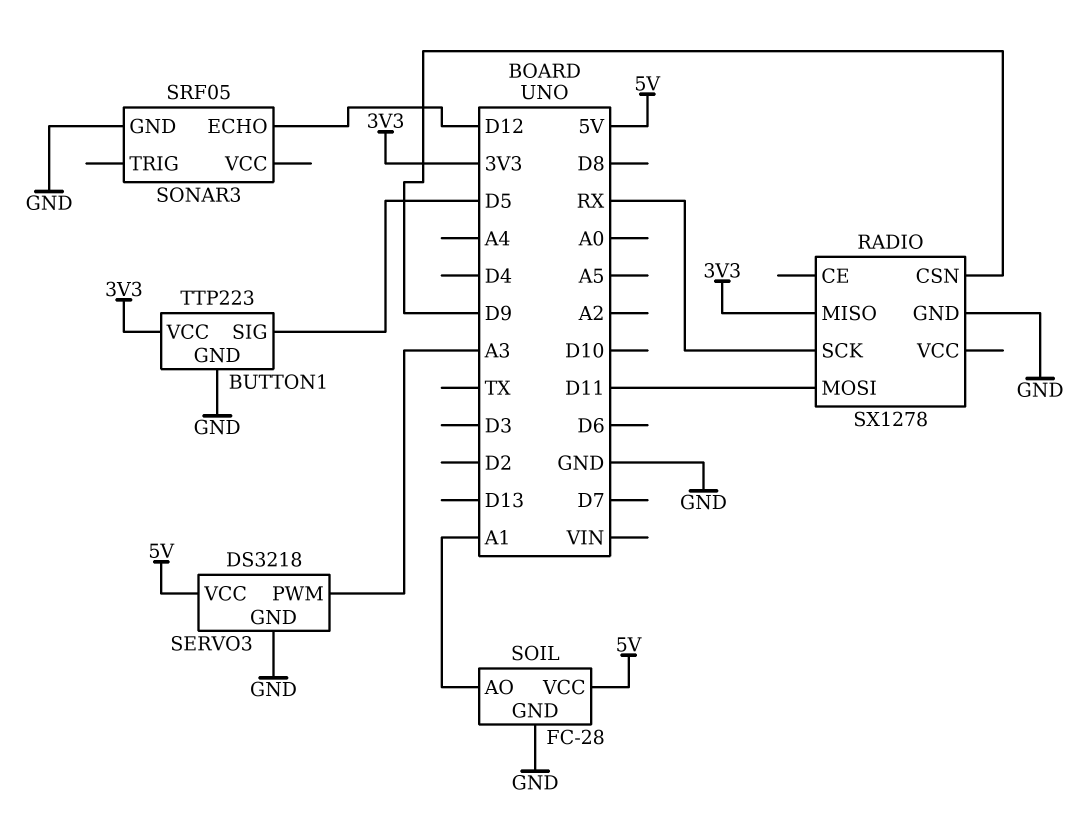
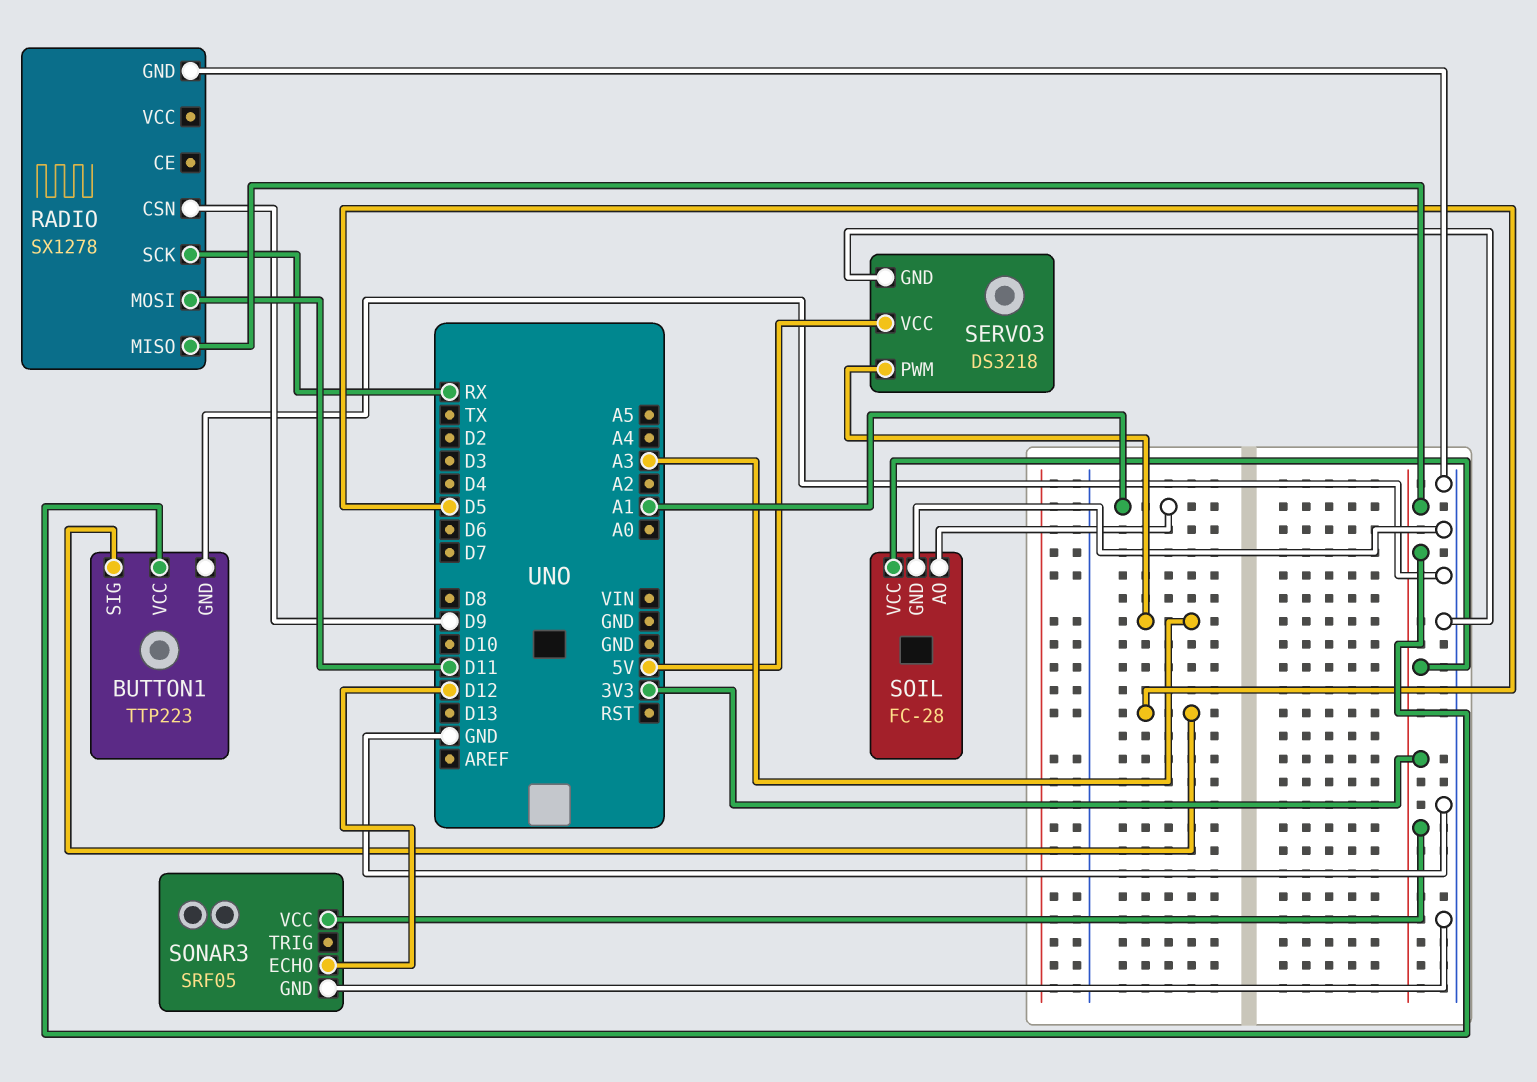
SOIL pin VCC: 5V -> 3V3
SONAR3 pin VCC: none -> 3V3

